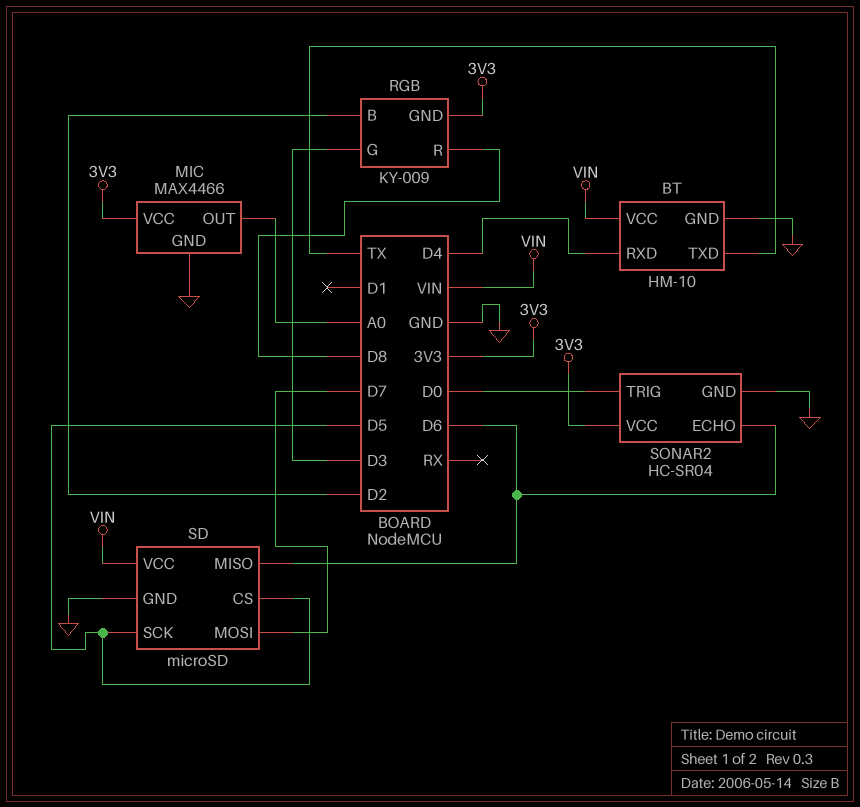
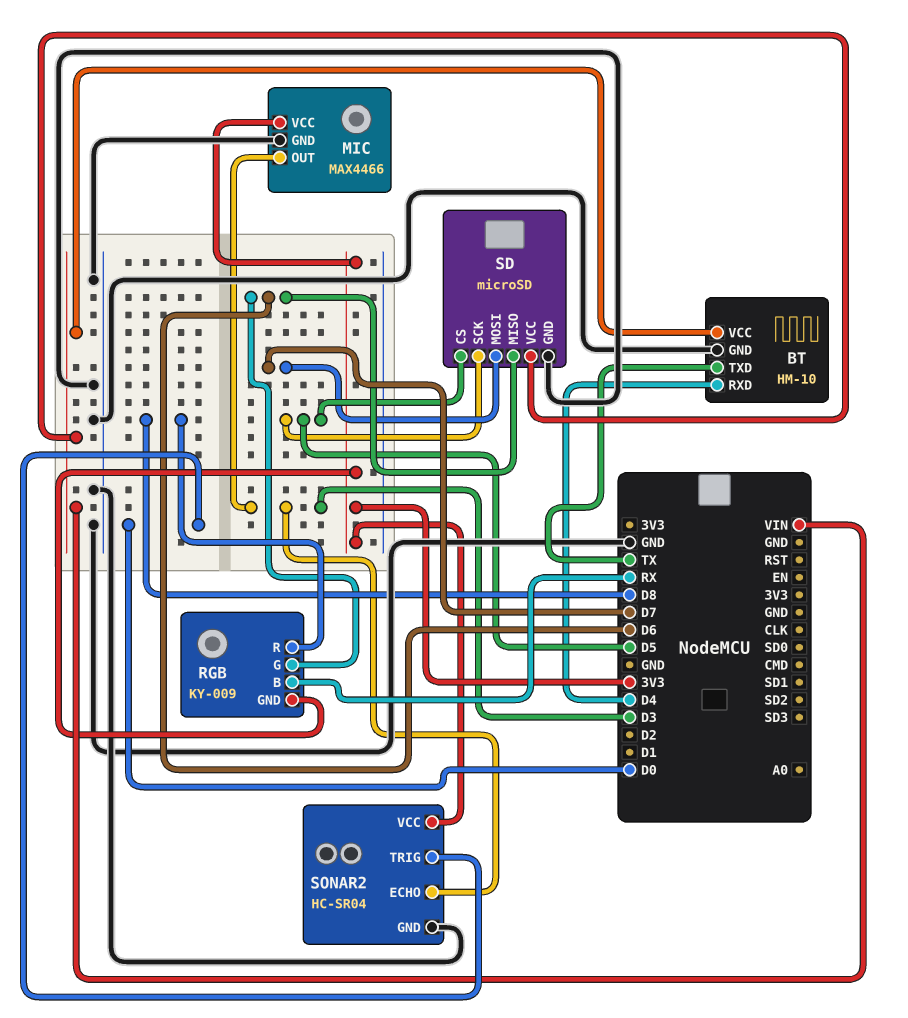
MIC pin OUT: A0 -> D3
RGB pin B: D2 -> RX
RGB pin G: D3 -> D6
SONAR2 pin ECHO: D6 -> D3

